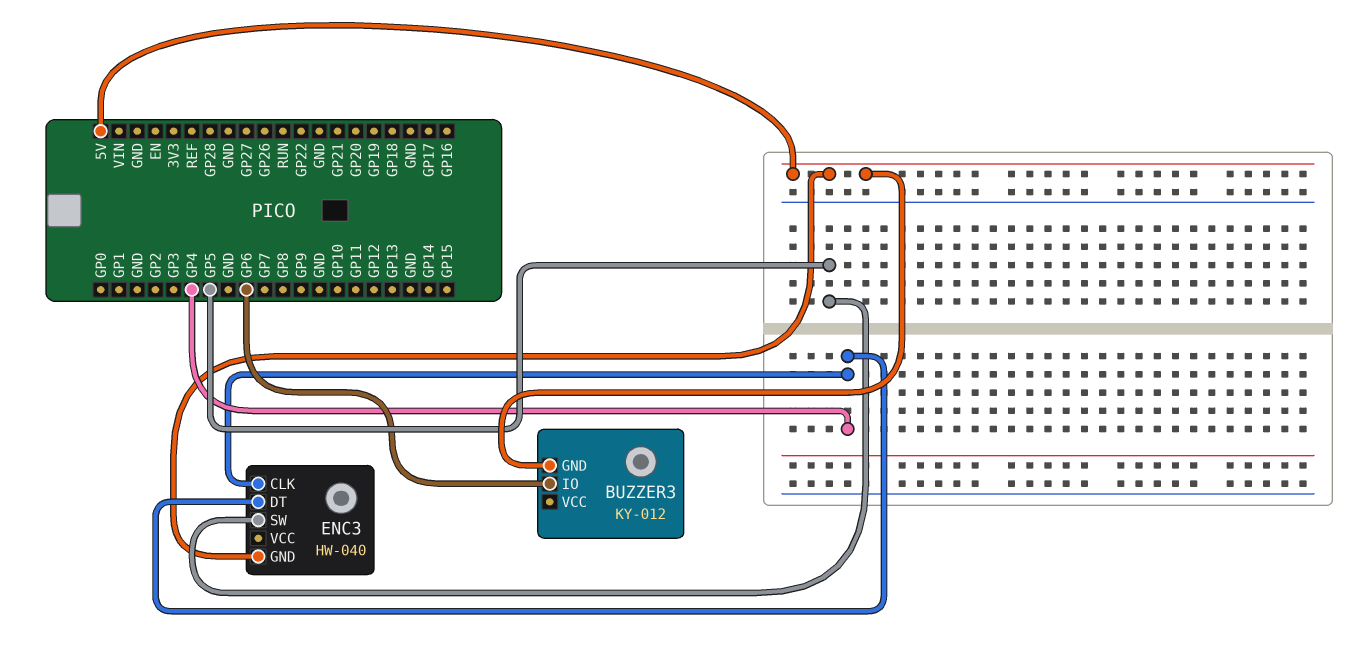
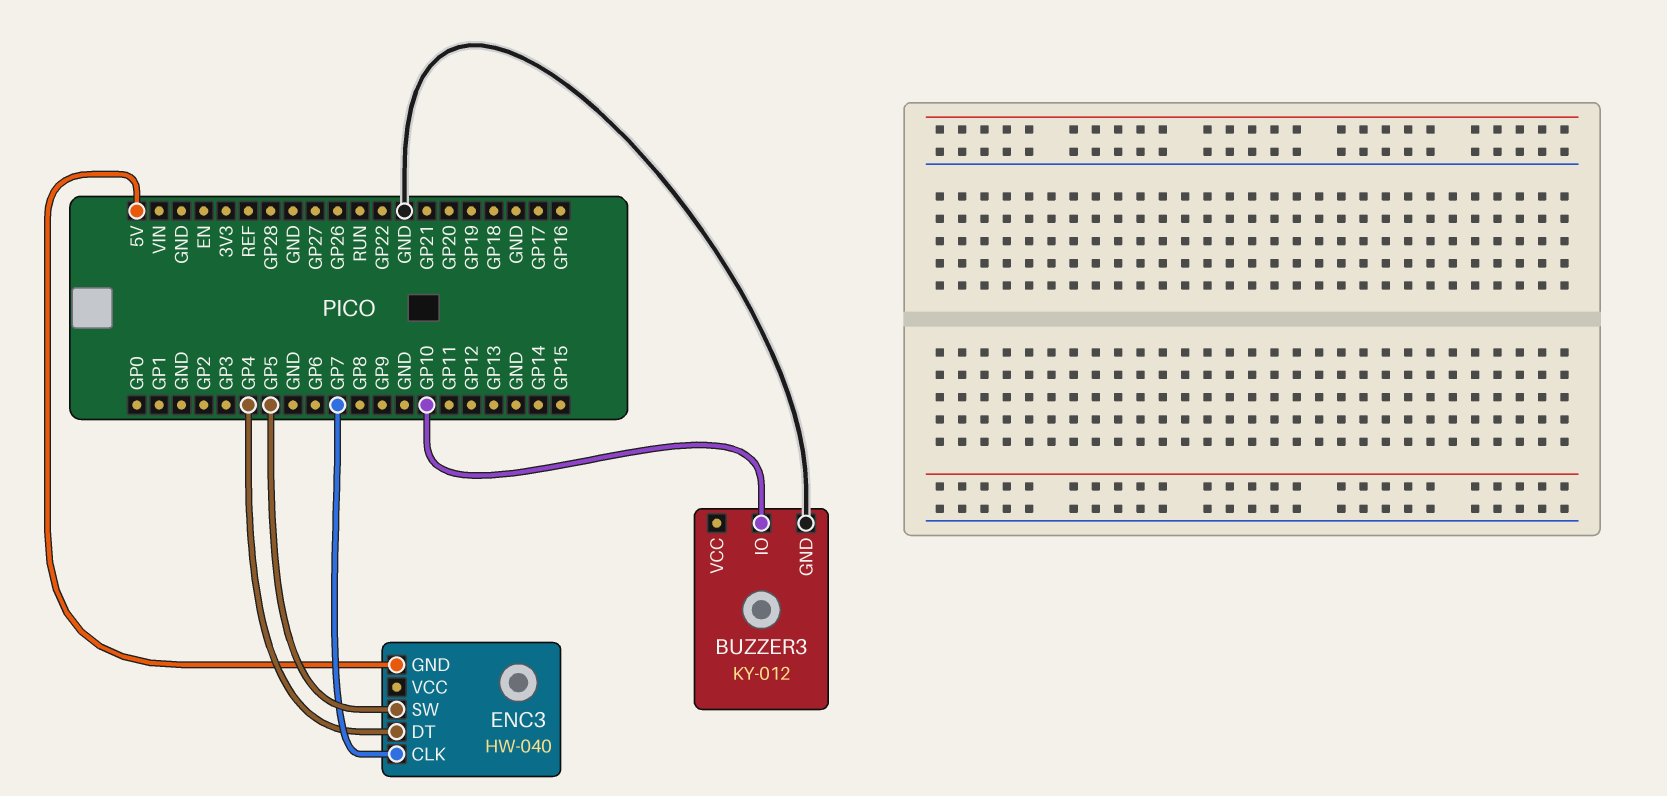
BUZZER3 pin GND: 5V -> GND
BUZZER3 pin IO: GP6 -> GP10
ENC3 pin CLK: GP4 -> GP7

